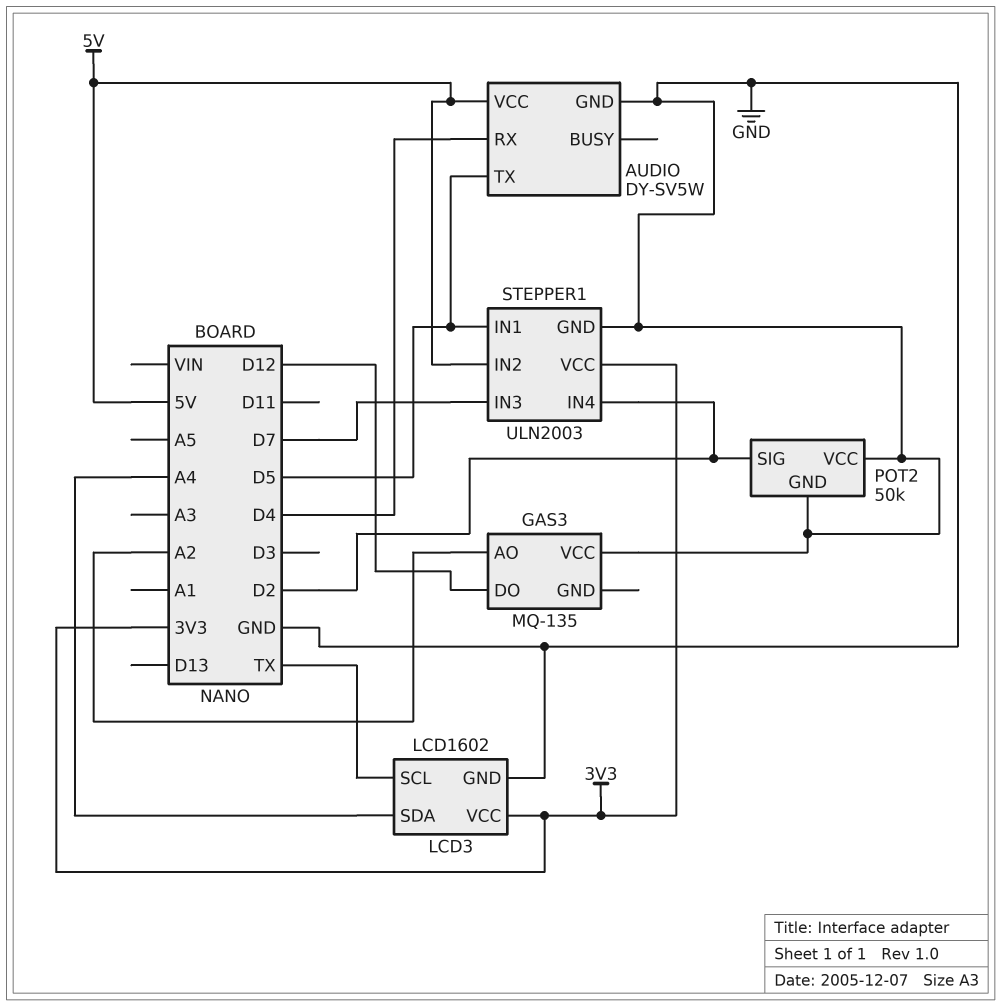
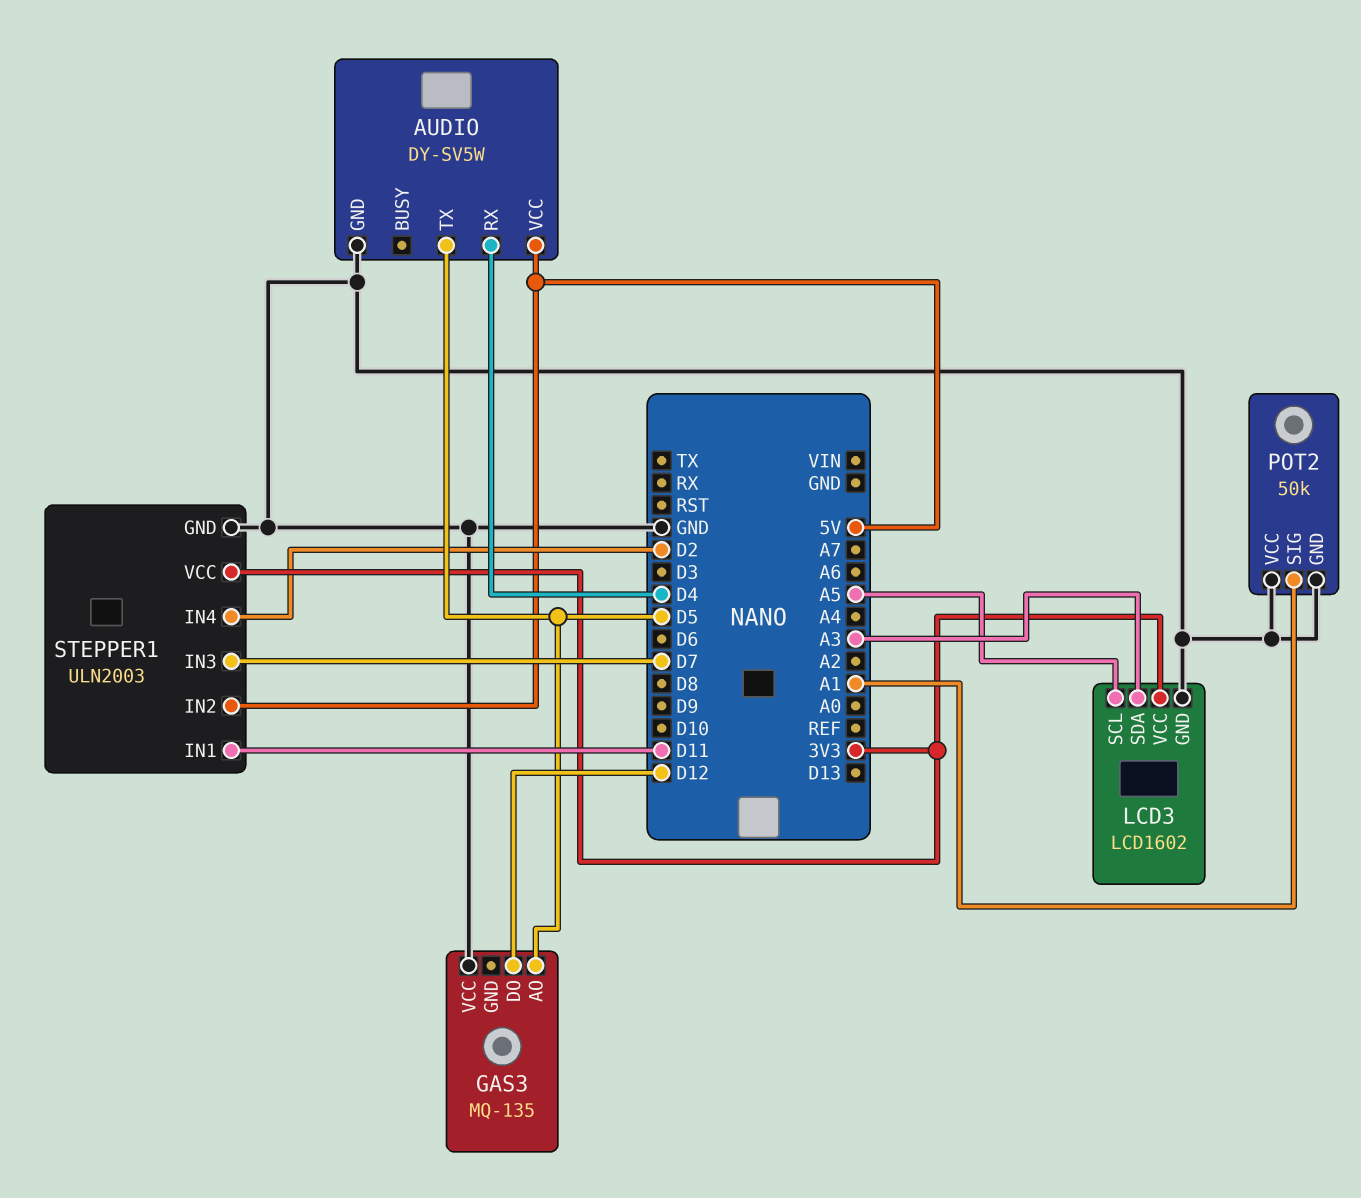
GAS3 pin AO: A2 -> D5
LCD3 pin SCL: TX -> A5
LCD3 pin SDA: A4 -> A3
POT2 pin SIG: D2 -> A1
STEPPER1 pin IN1: D5 -> D11

